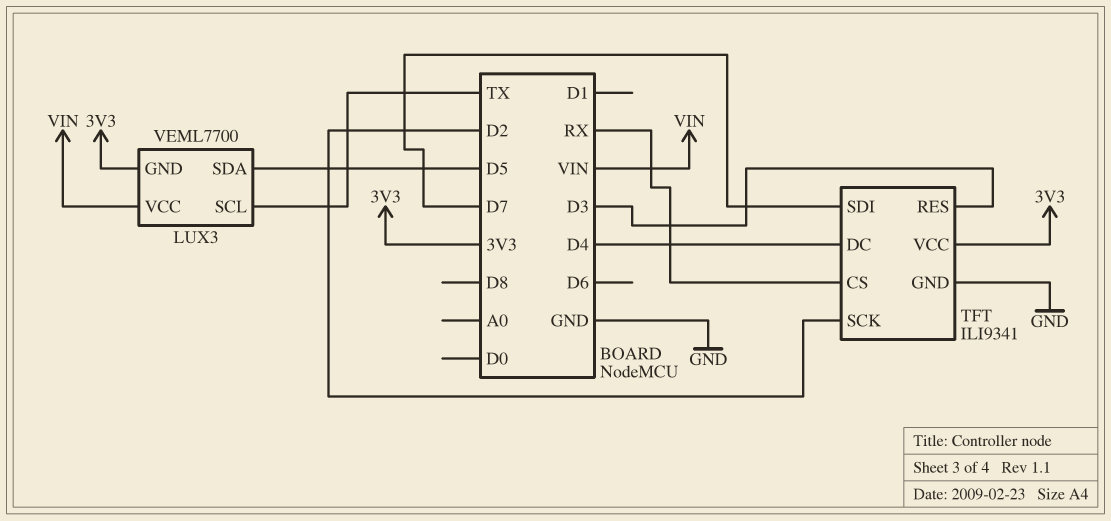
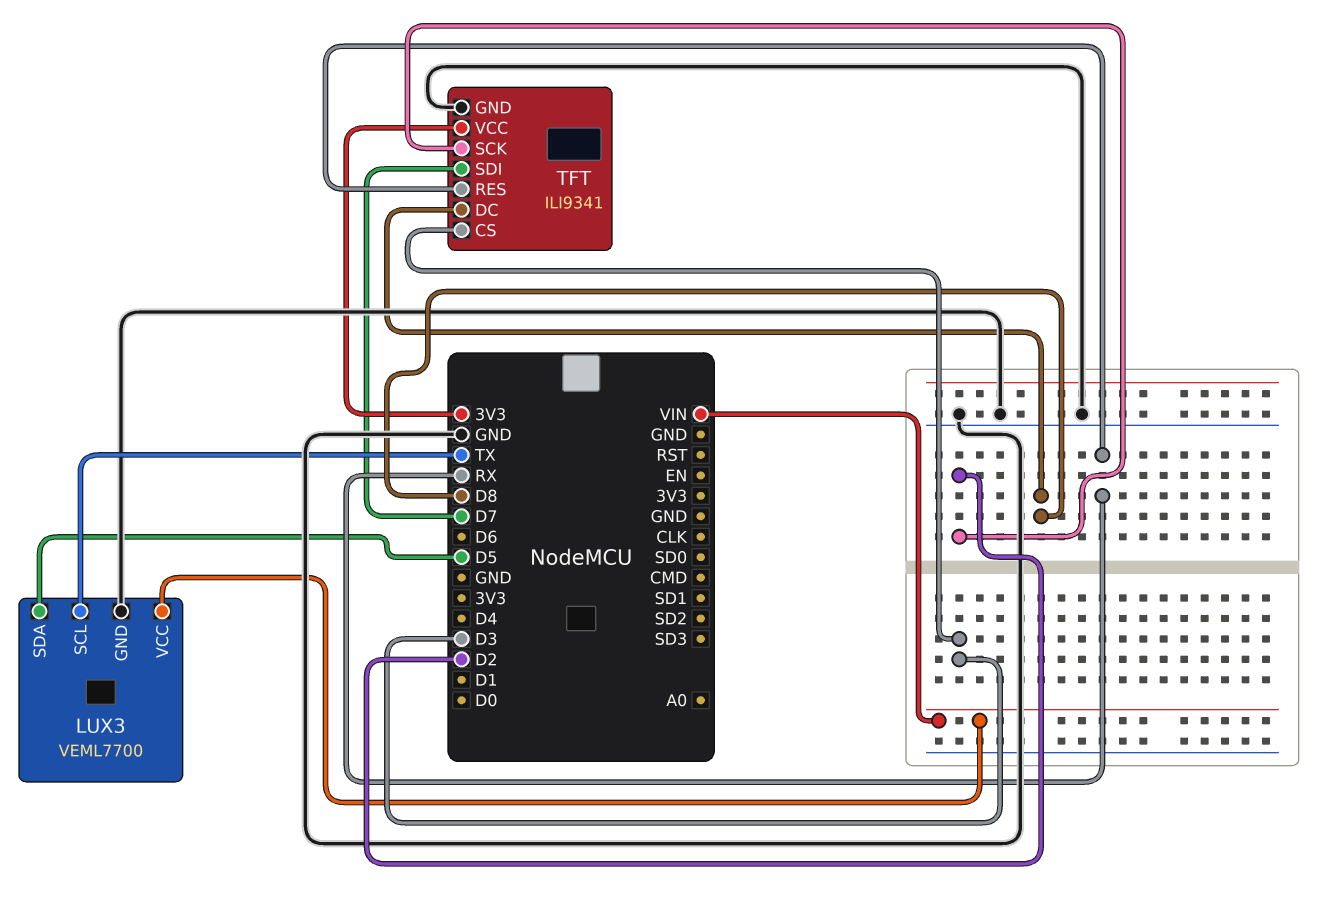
LUX3 pin GND: 3V3 -> GND
TFT pin CS: RX -> D3
TFT pin DC: D4 -> D8
TFT pin RES: D3 -> RX

